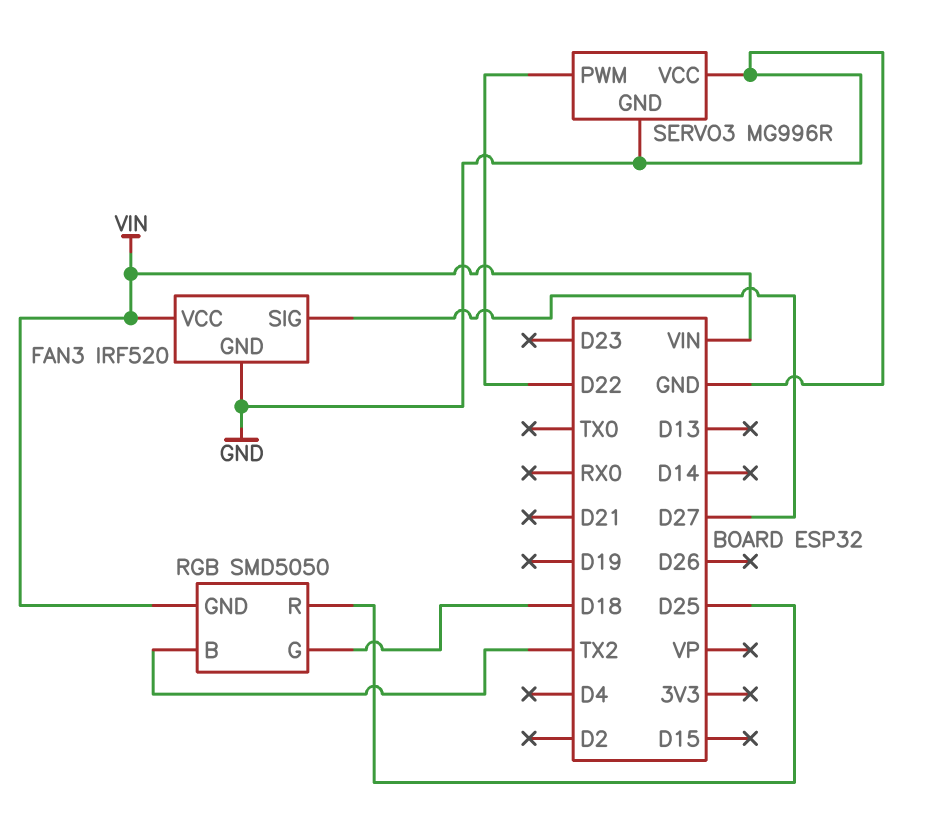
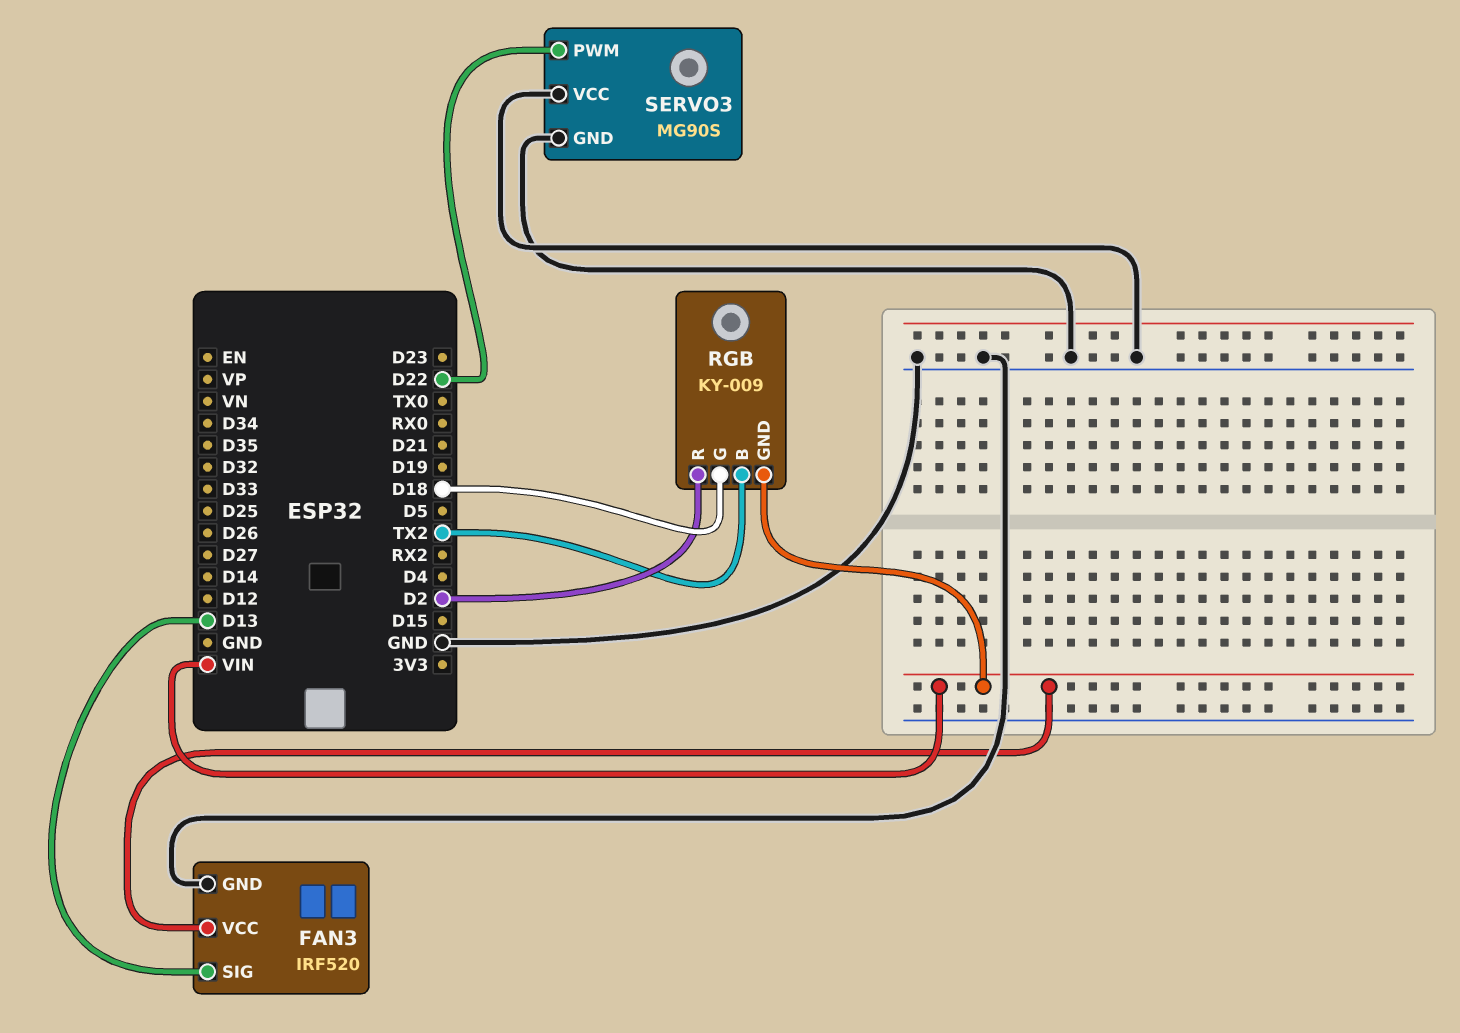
FAN3 pin SIG: D27 -> D13
RGB: SMD5050 -> KY-009
RGB pin R: D25 -> D2
SERVO3: MG996R -> MG90S

